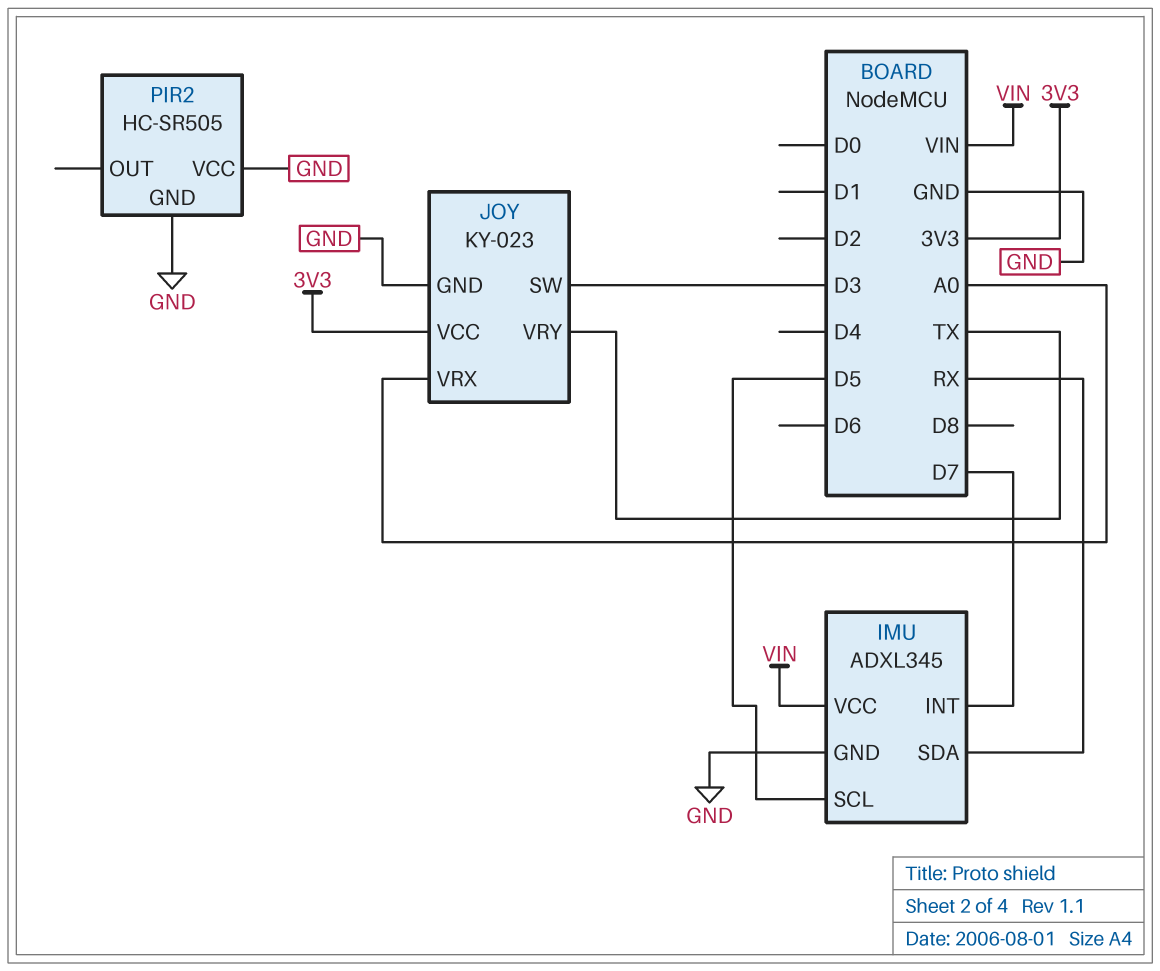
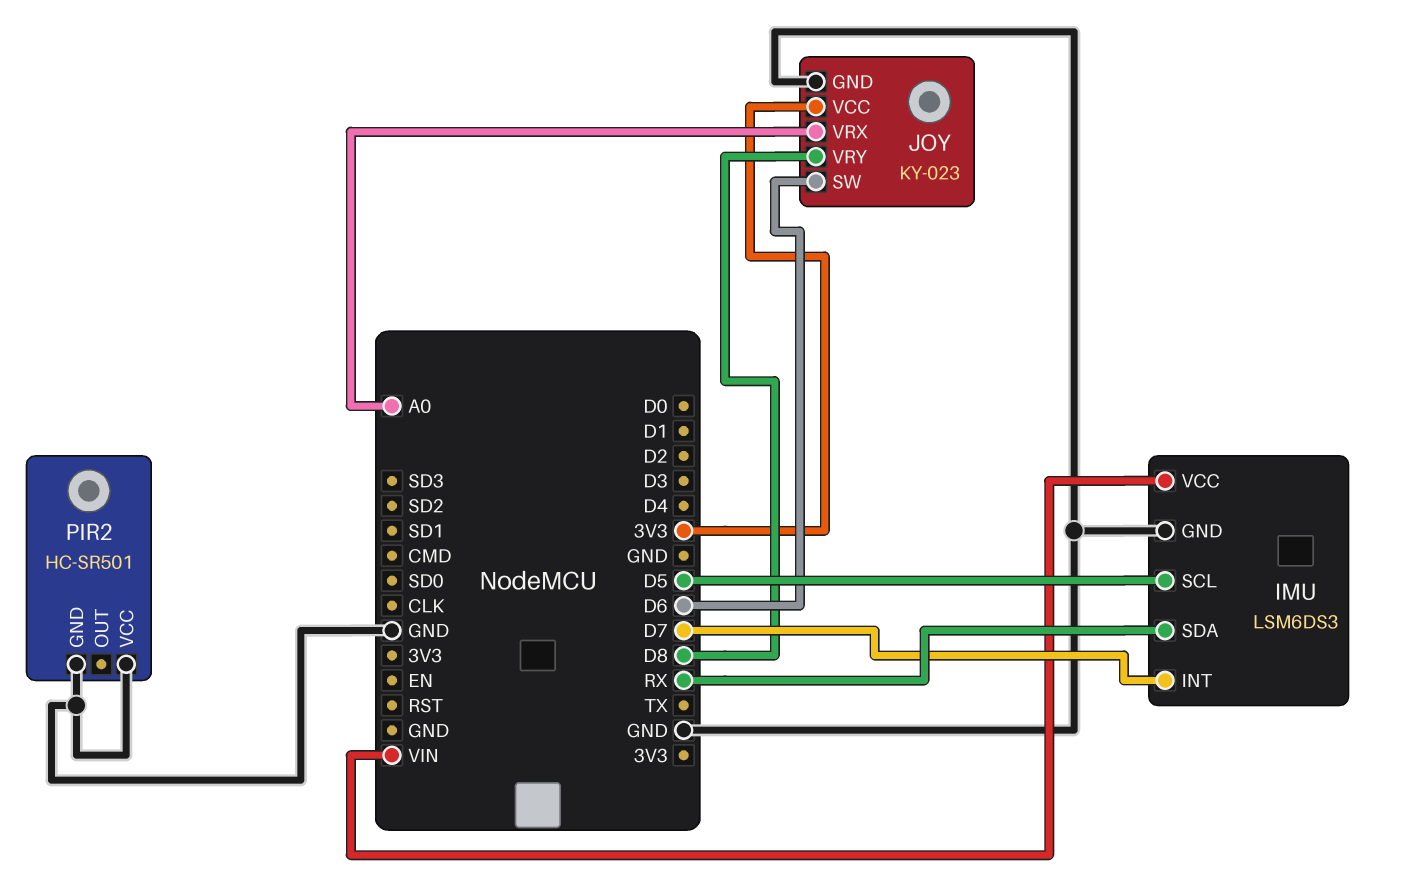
IMU: ADXL345 -> LSM6DS3
JOY pin SW: D3 -> D6
JOY pin VRY: TX -> D8
PIR2: HC-SR505 -> HC-SR501

